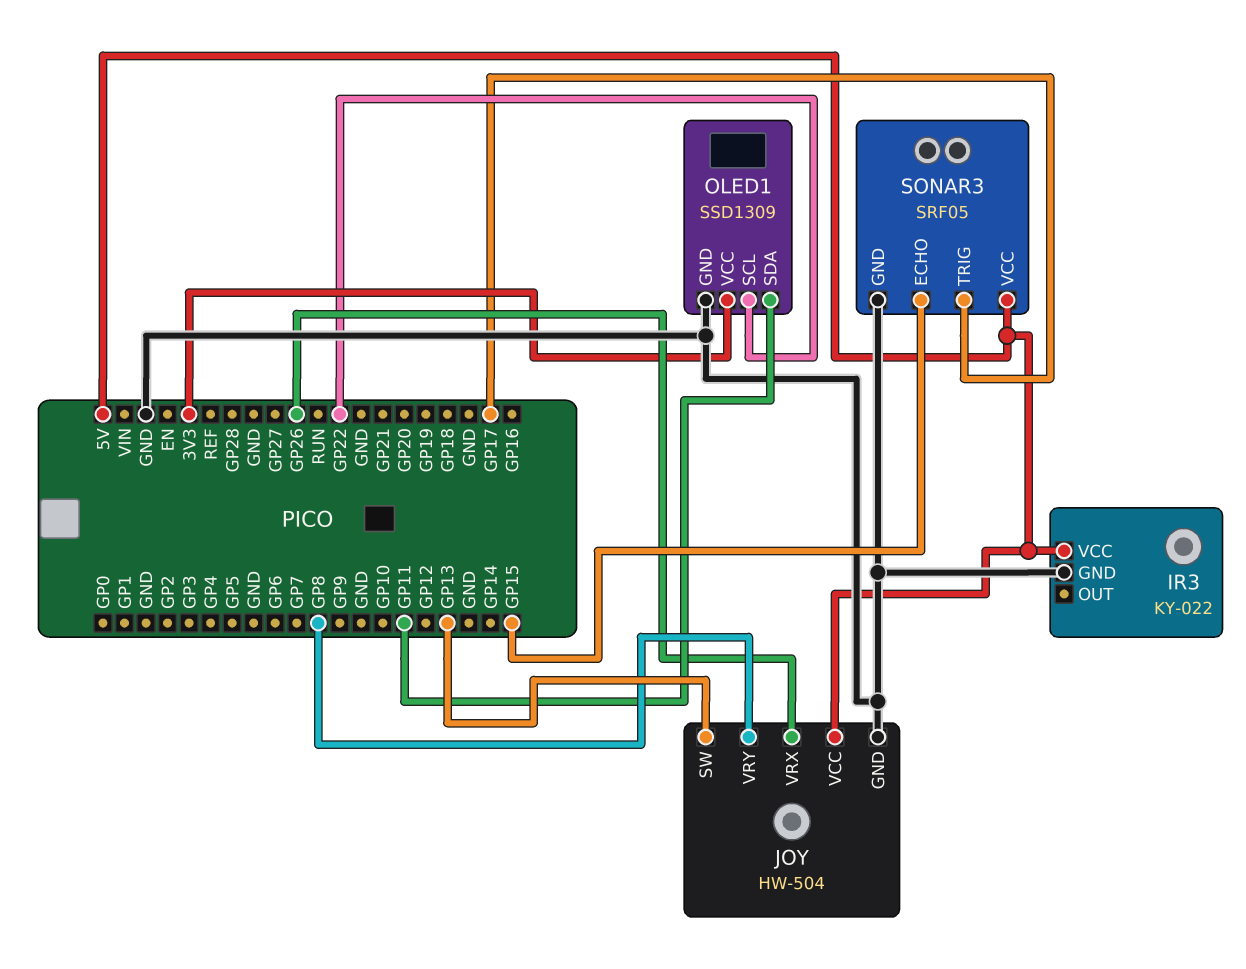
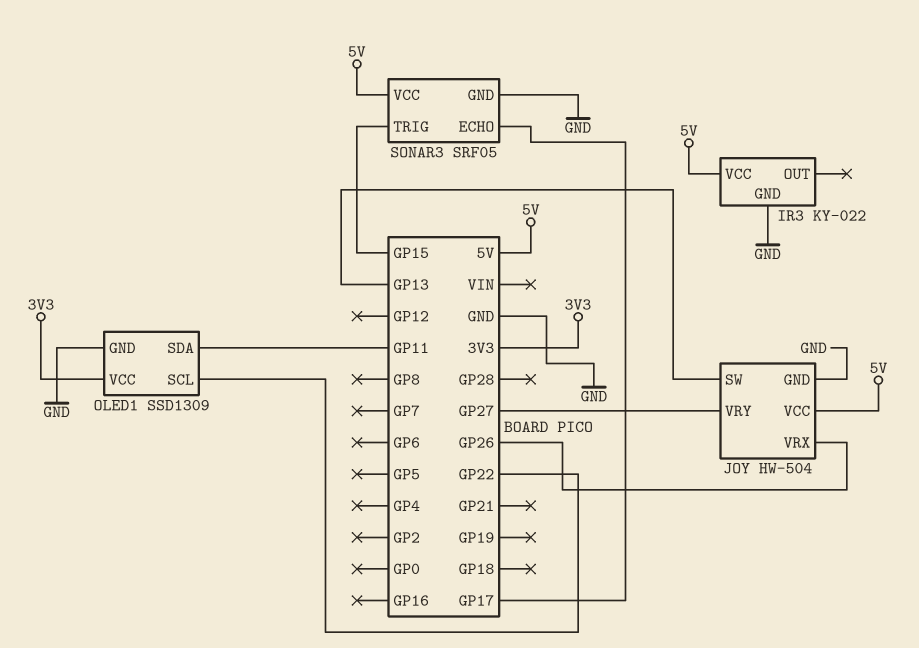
JOY pin VRY: GP8 -> GP27
SONAR3 pin ECHO: GP15 -> GP17
SONAR3 pin TRIG: GP17 -> GP15

